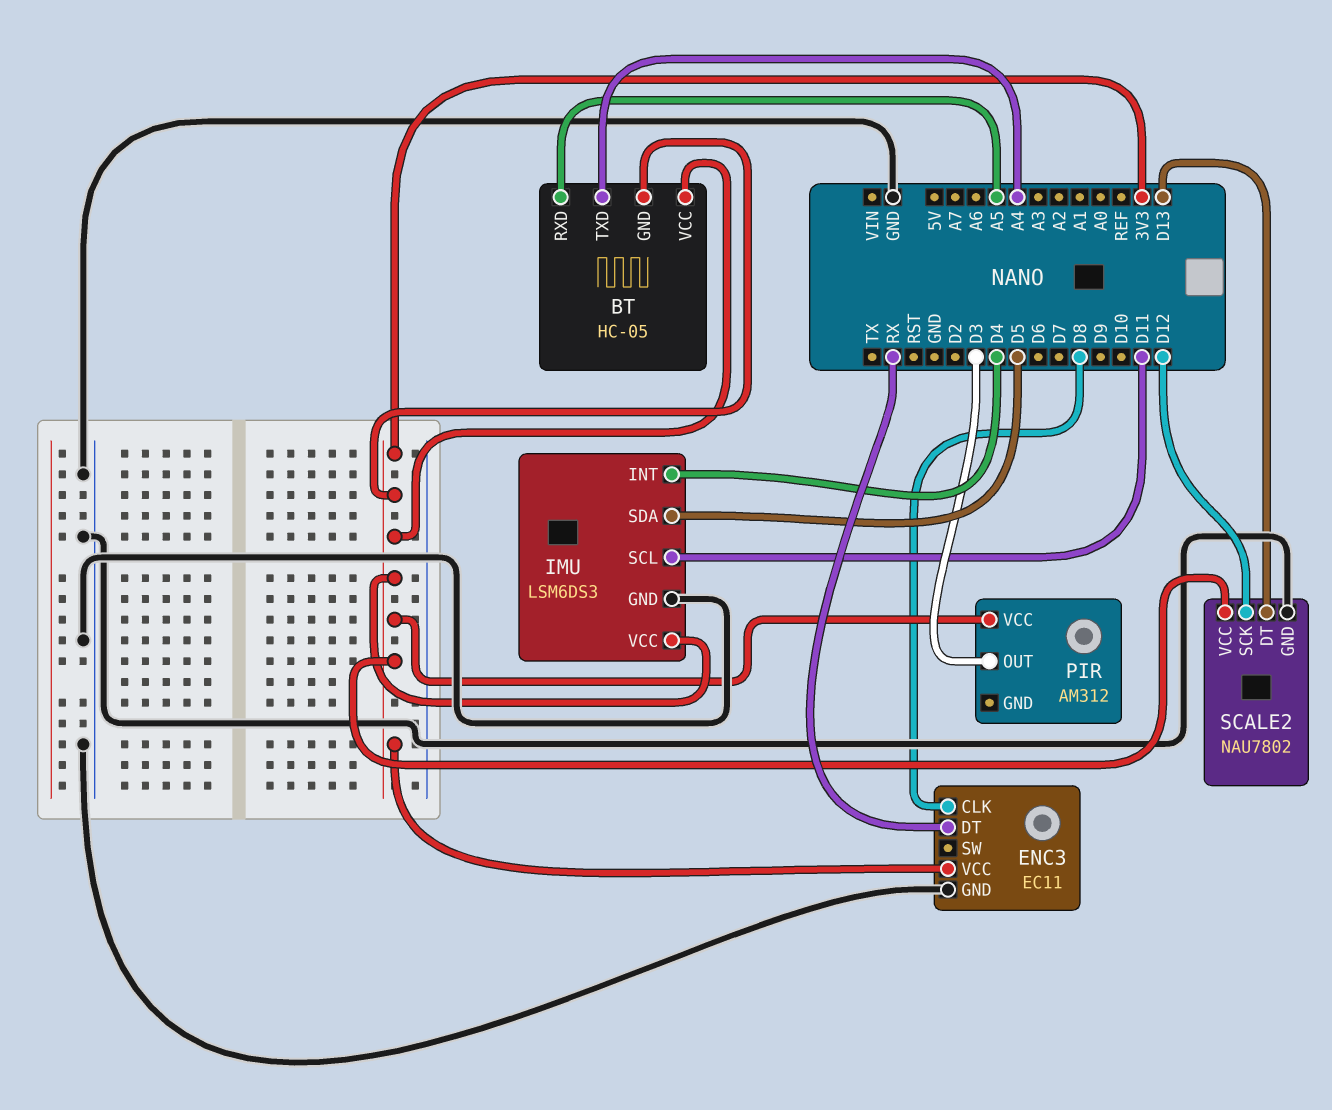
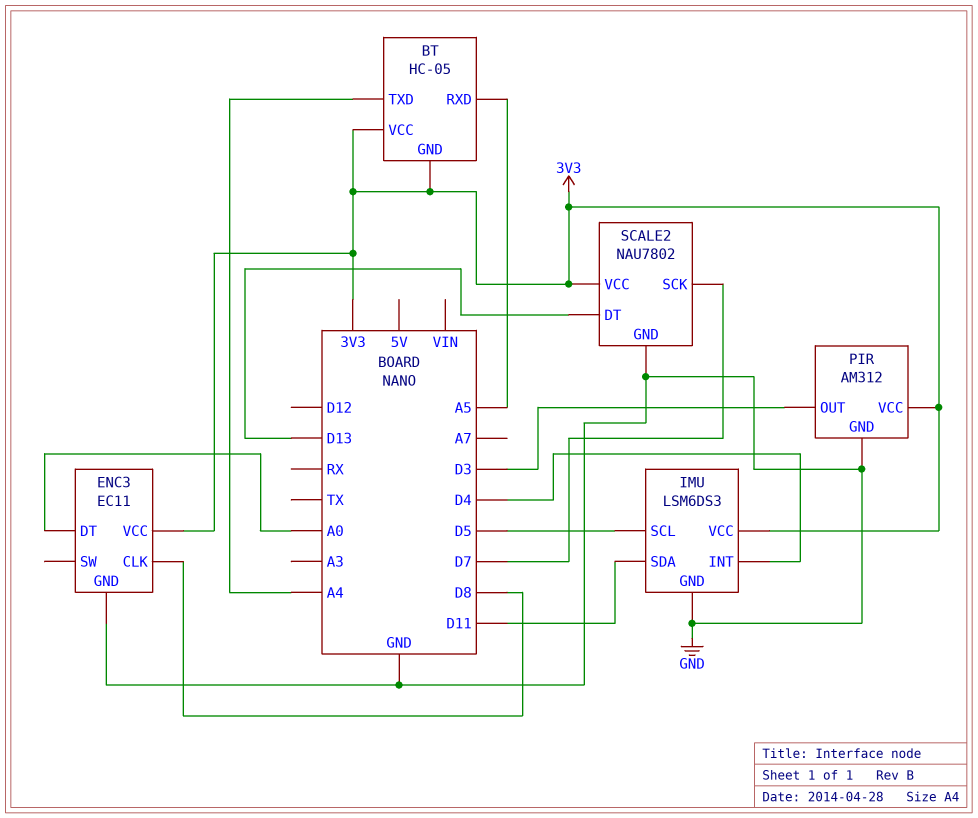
ENC3 pin DT: RX -> A0
IMU pin SCL: D11 -> D5
IMU pin SDA: D5 -> D11
PIR pin GND: none -> GND
SCALE2 pin SCK: D12 -> D7

